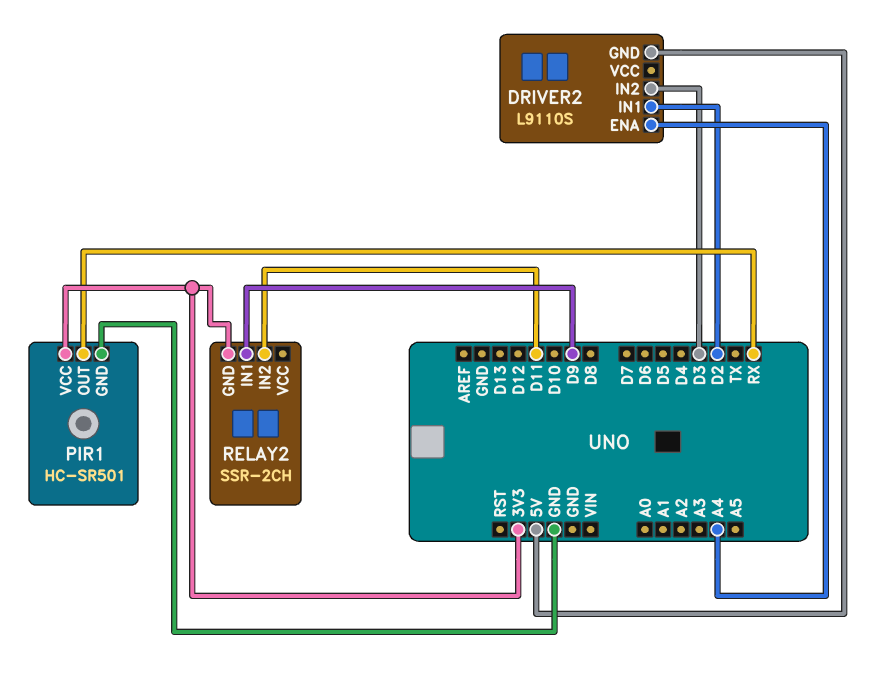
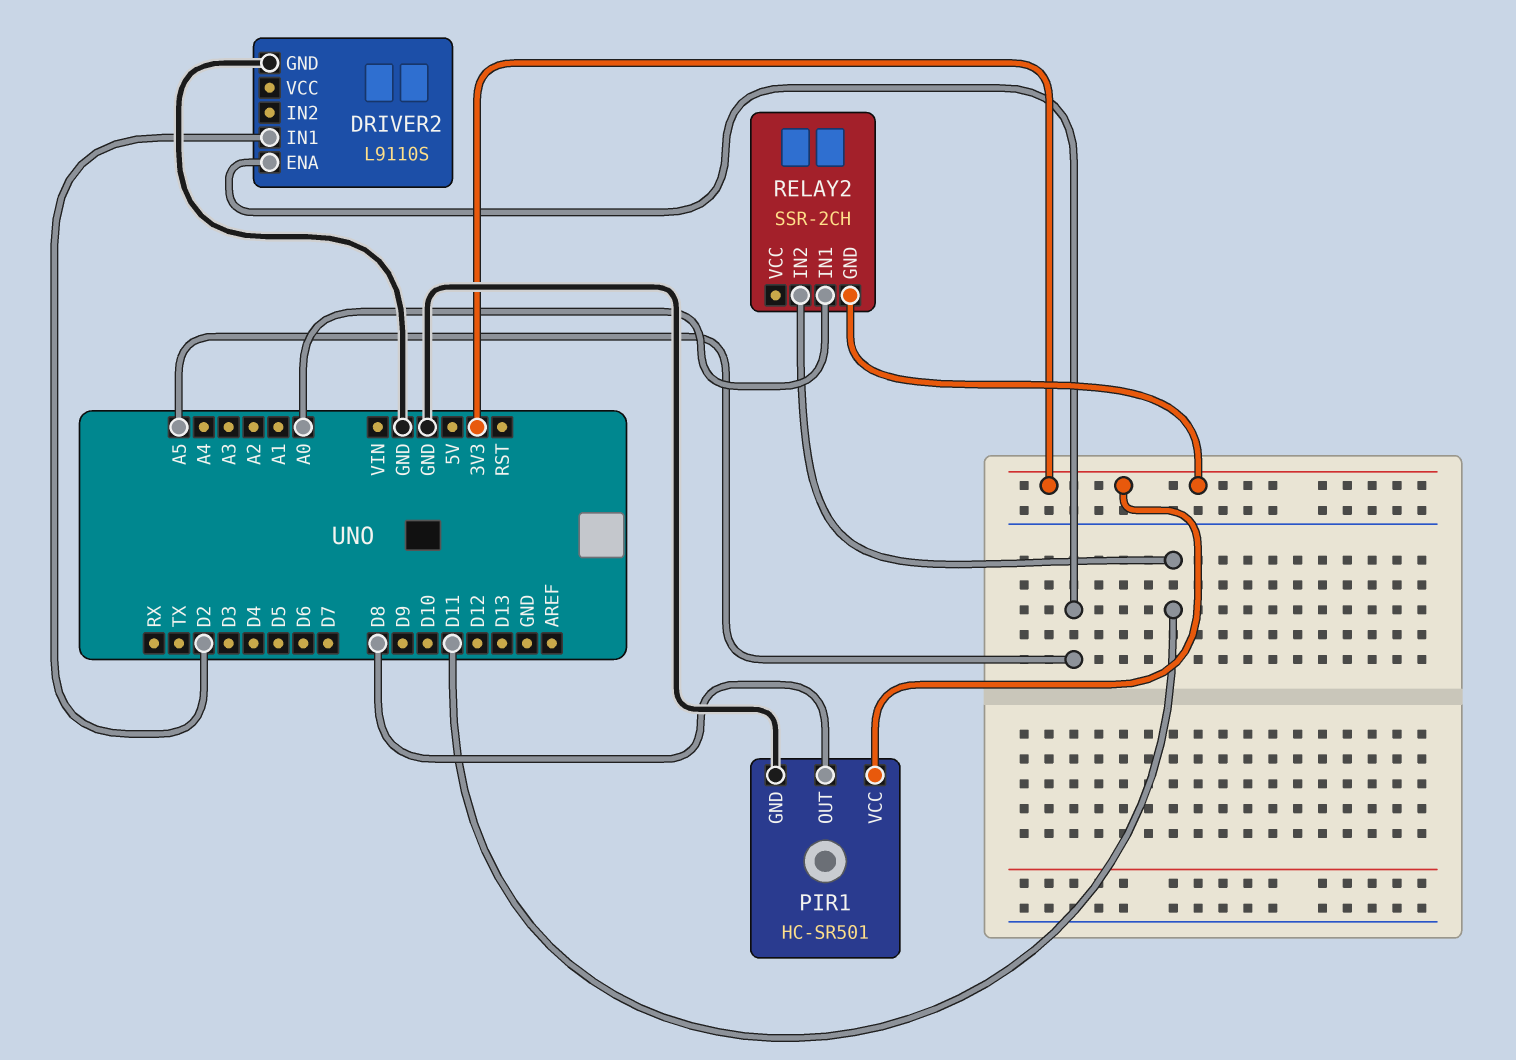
DRIVER2 pin ENA: A4 -> A5
DRIVER2 pin GND: 5V -> GND
DRIVER2 pin IN2: D3 -> none
PIR1 pin OUT: RX -> D8
RELAY2 pin IN1: D9 -> A0

